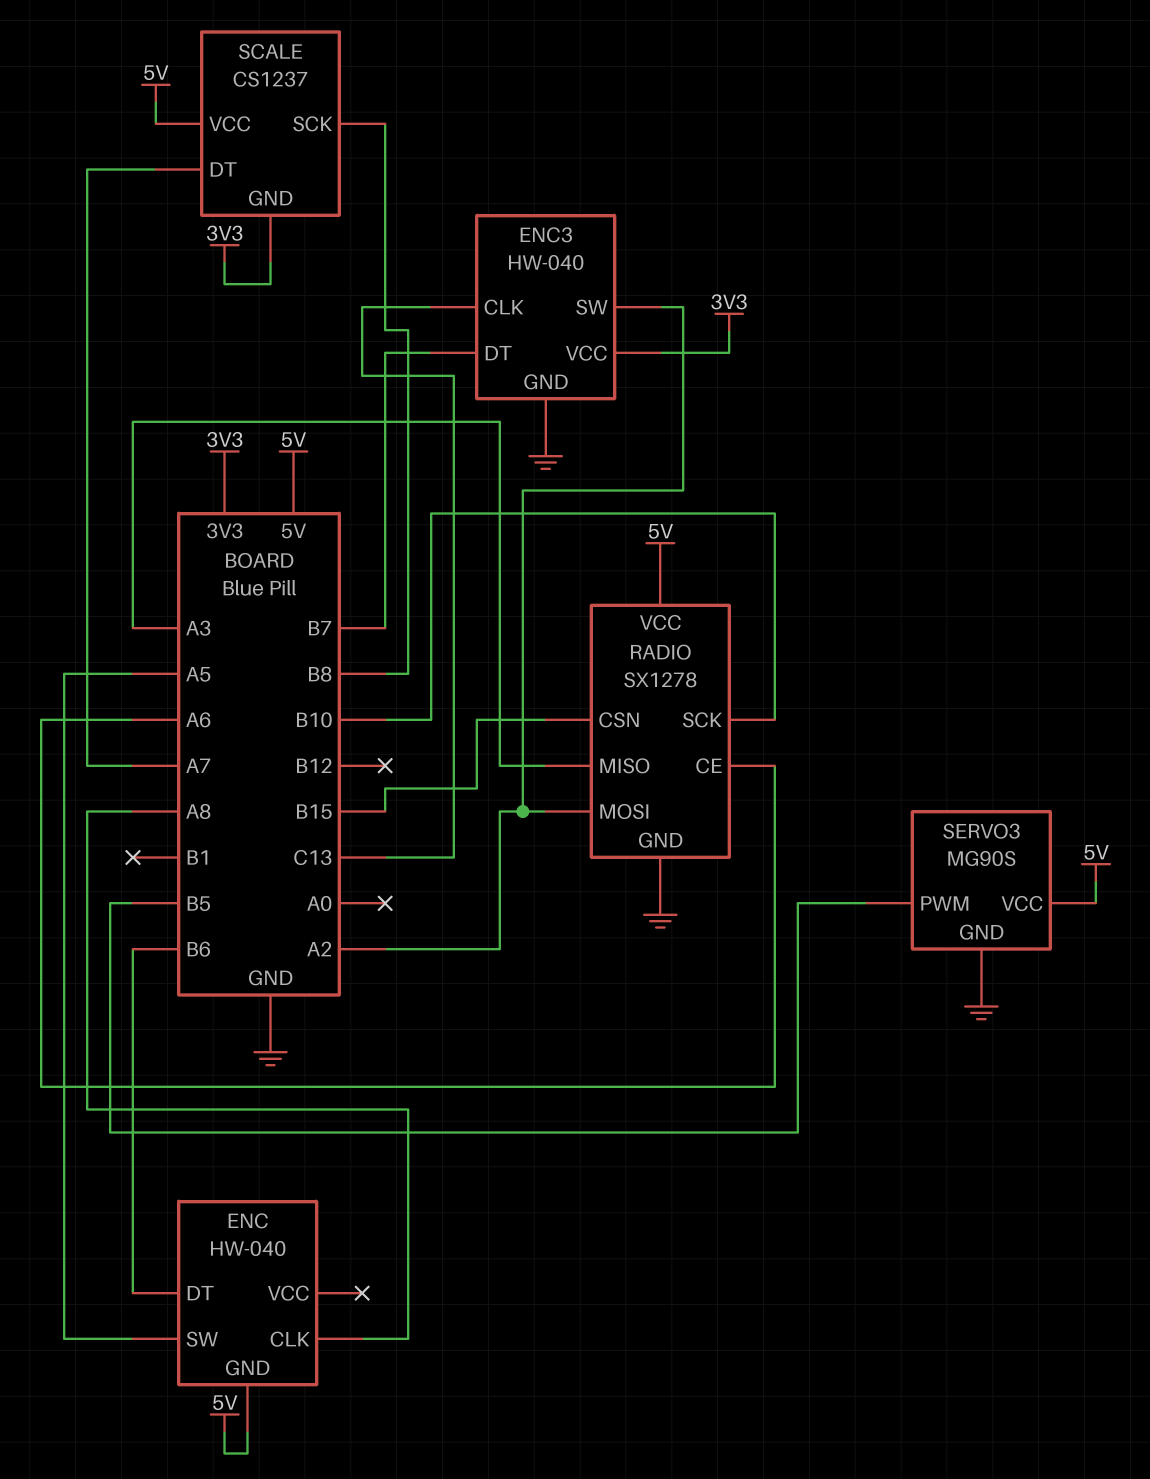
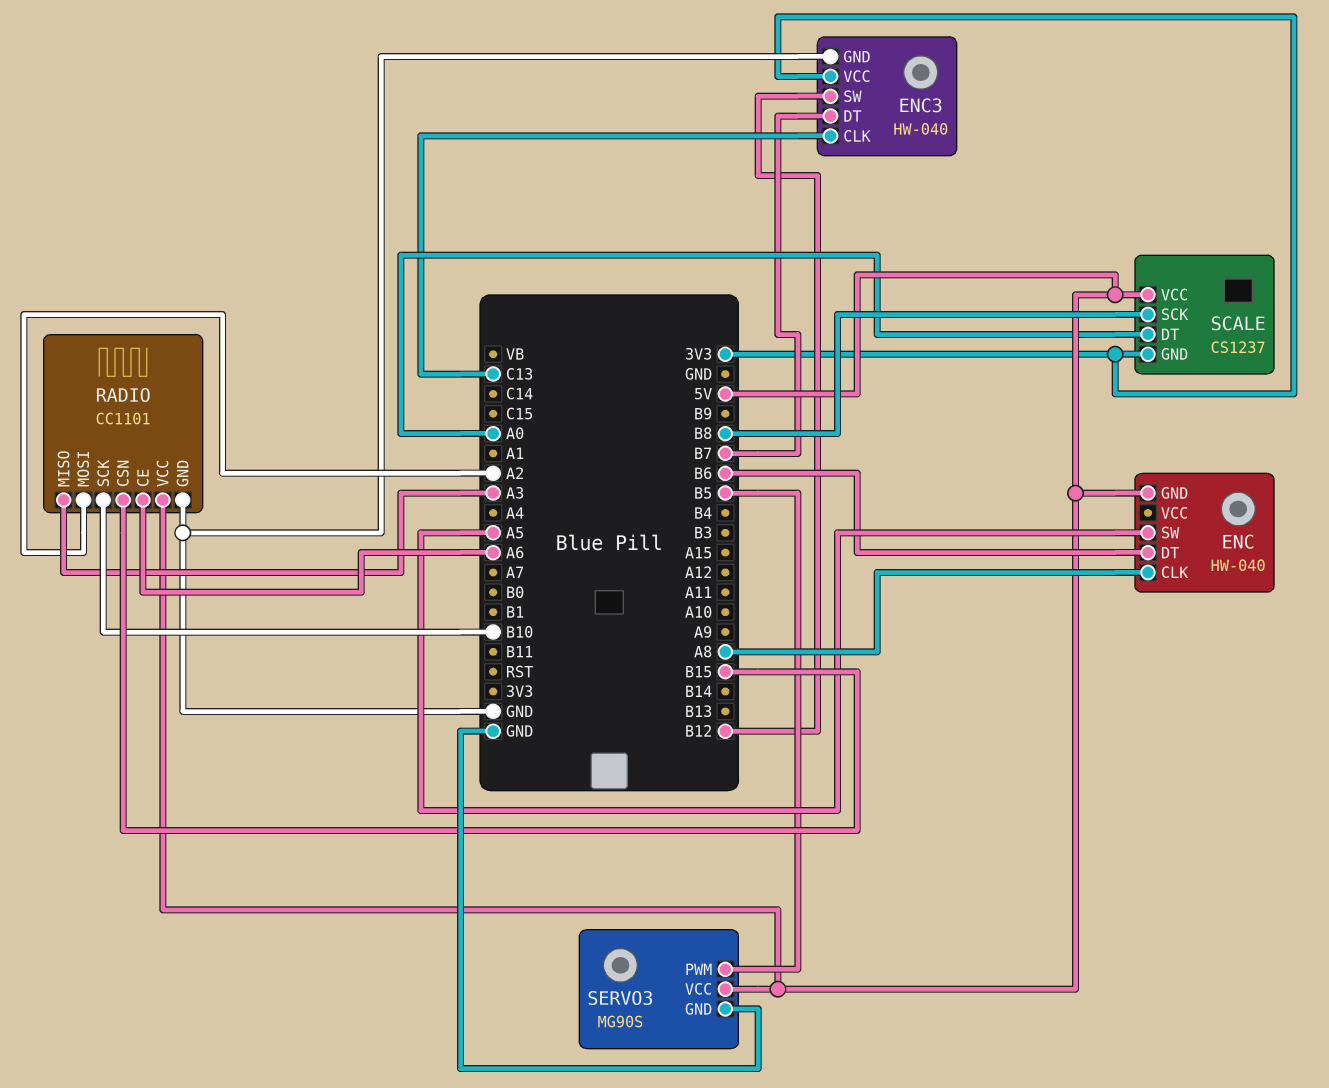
ENC3 pin SW: A2 -> B12
RADIO: SX1278 -> CC1101
SCALE pin DT: A7 -> A0

